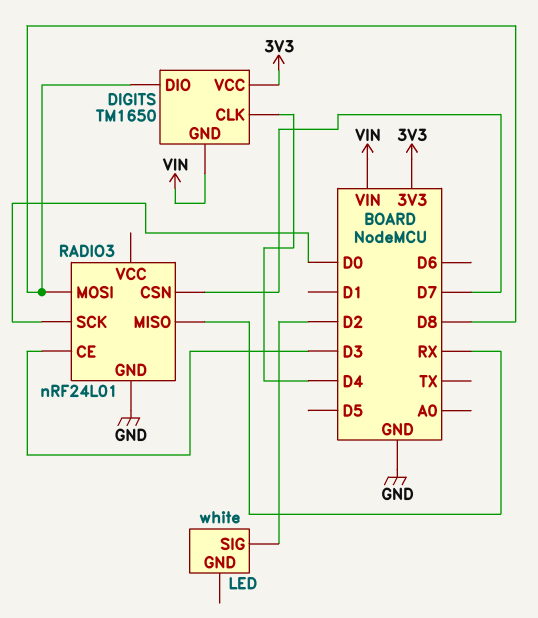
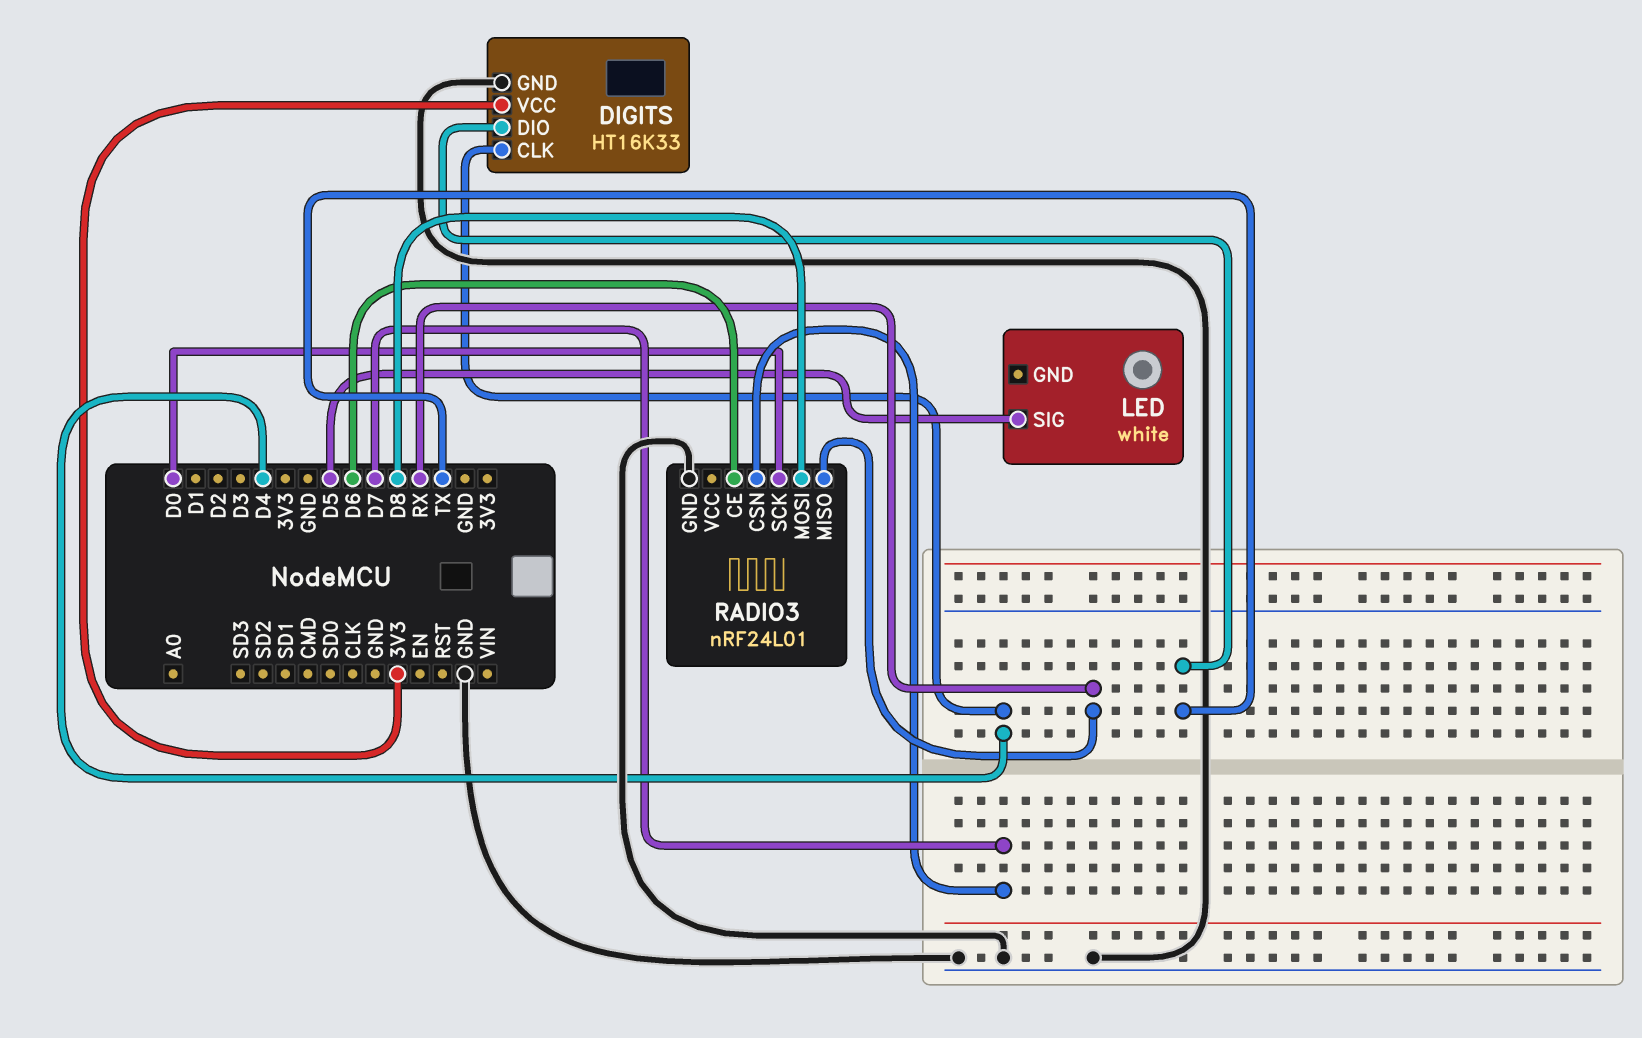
DIGITS: TM1650 -> HT16K33
DIGITS pin DIO: D8 -> TX
DIGITS pin GND: VIN -> GND
LED pin SIG: D2 -> D5
RADIO3 pin CE: D3 -> D6

